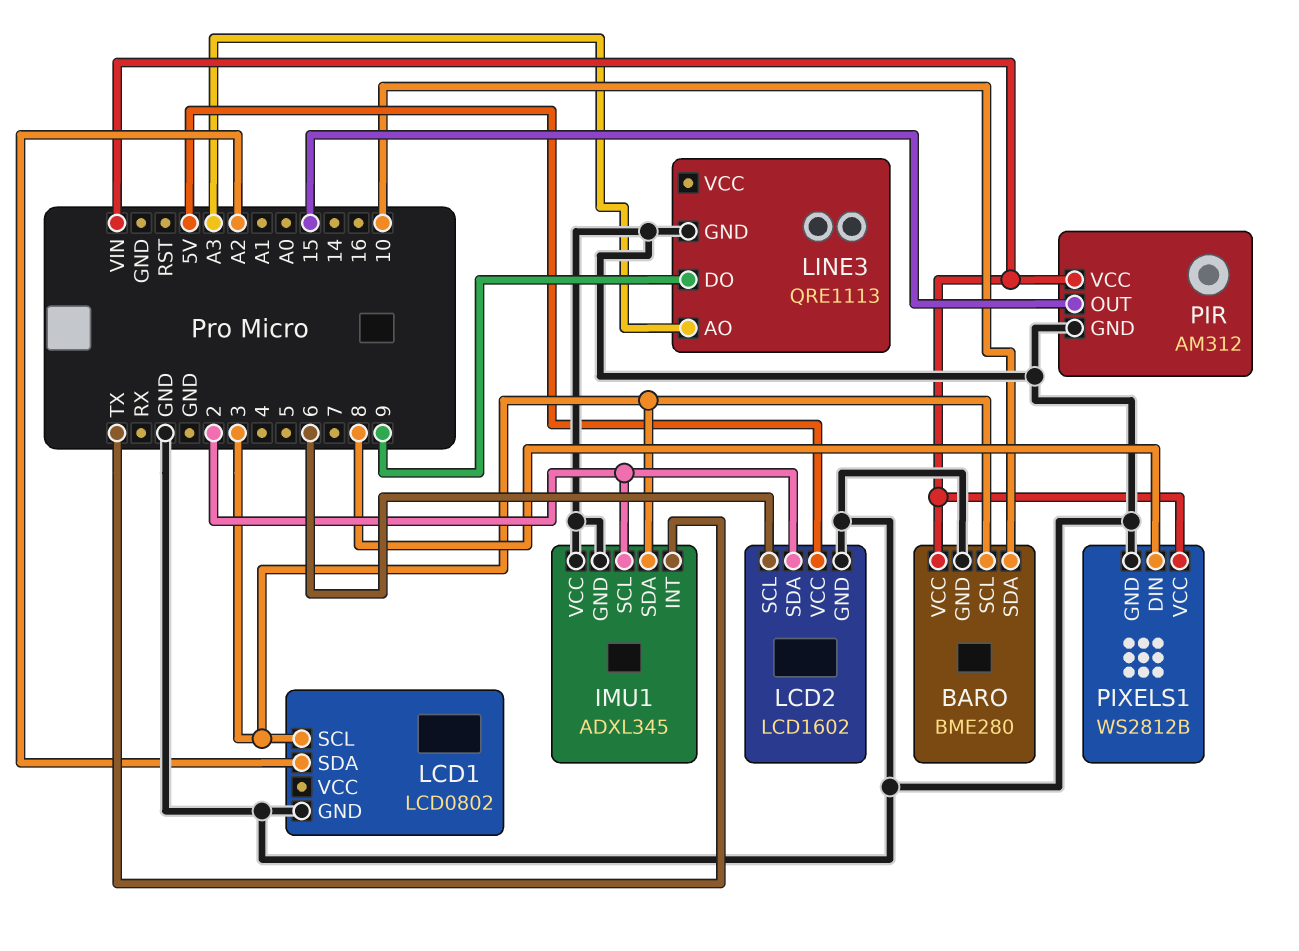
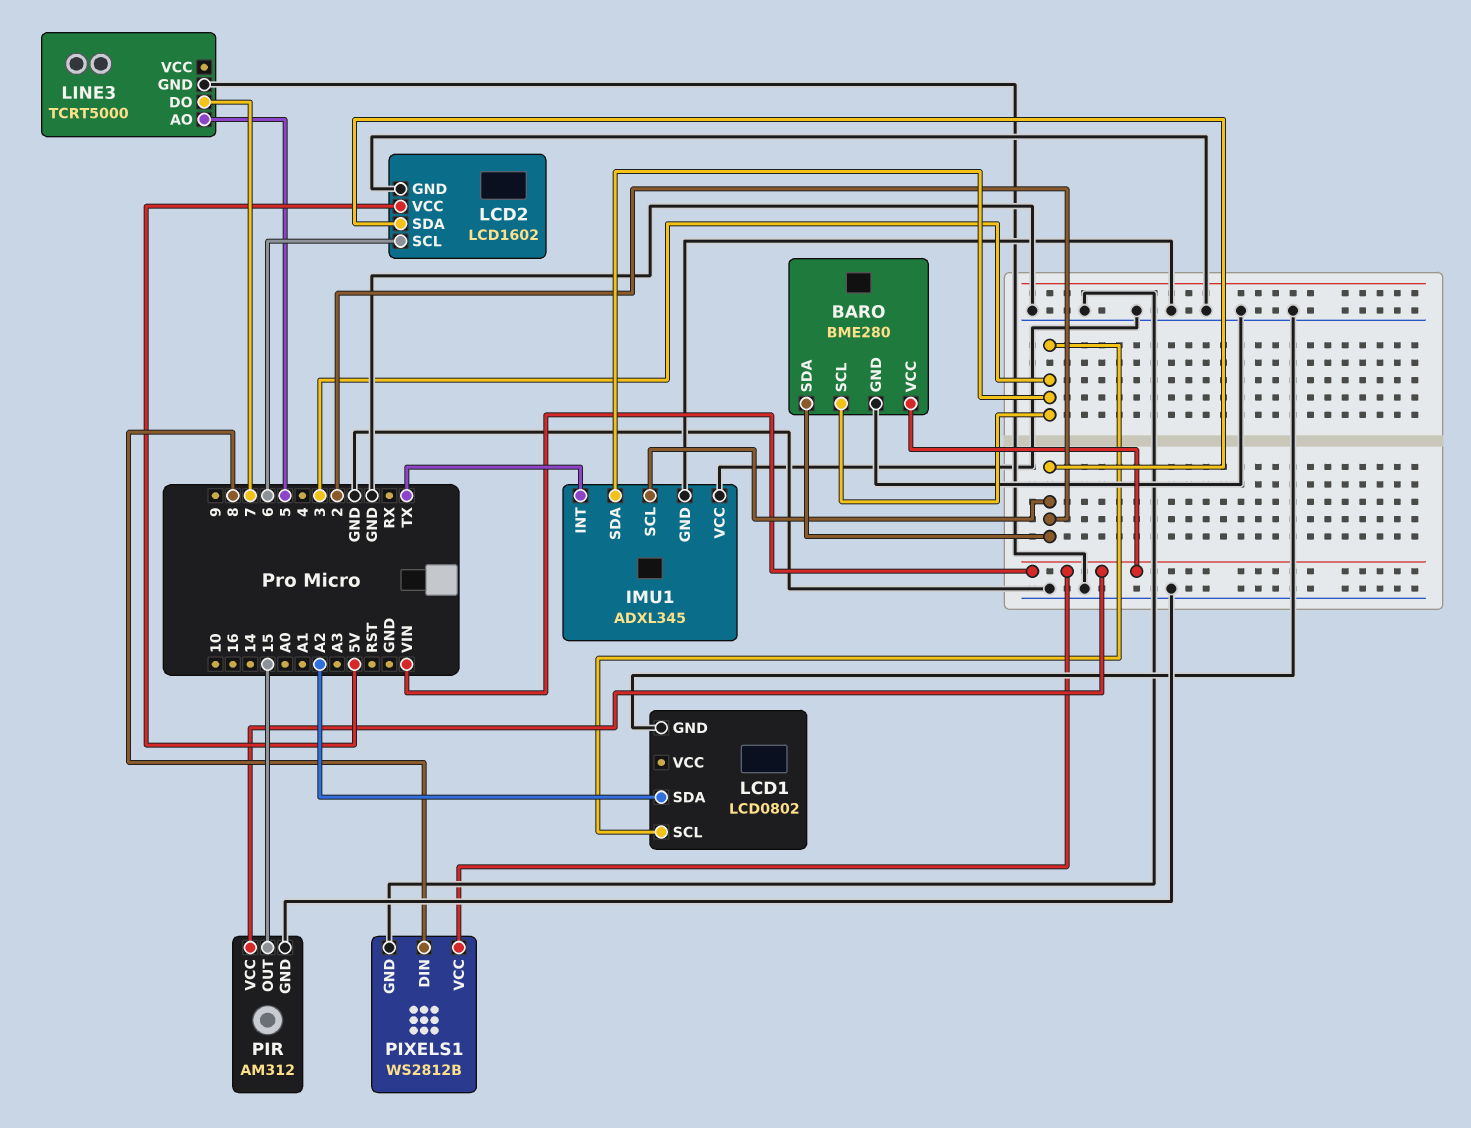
BARO pin SDA: 10 -> 2
LINE3: QRE1113 -> TCRT5000
LINE3 pin AO: A3 -> 5
LINE3 pin DO: 9 -> 7

